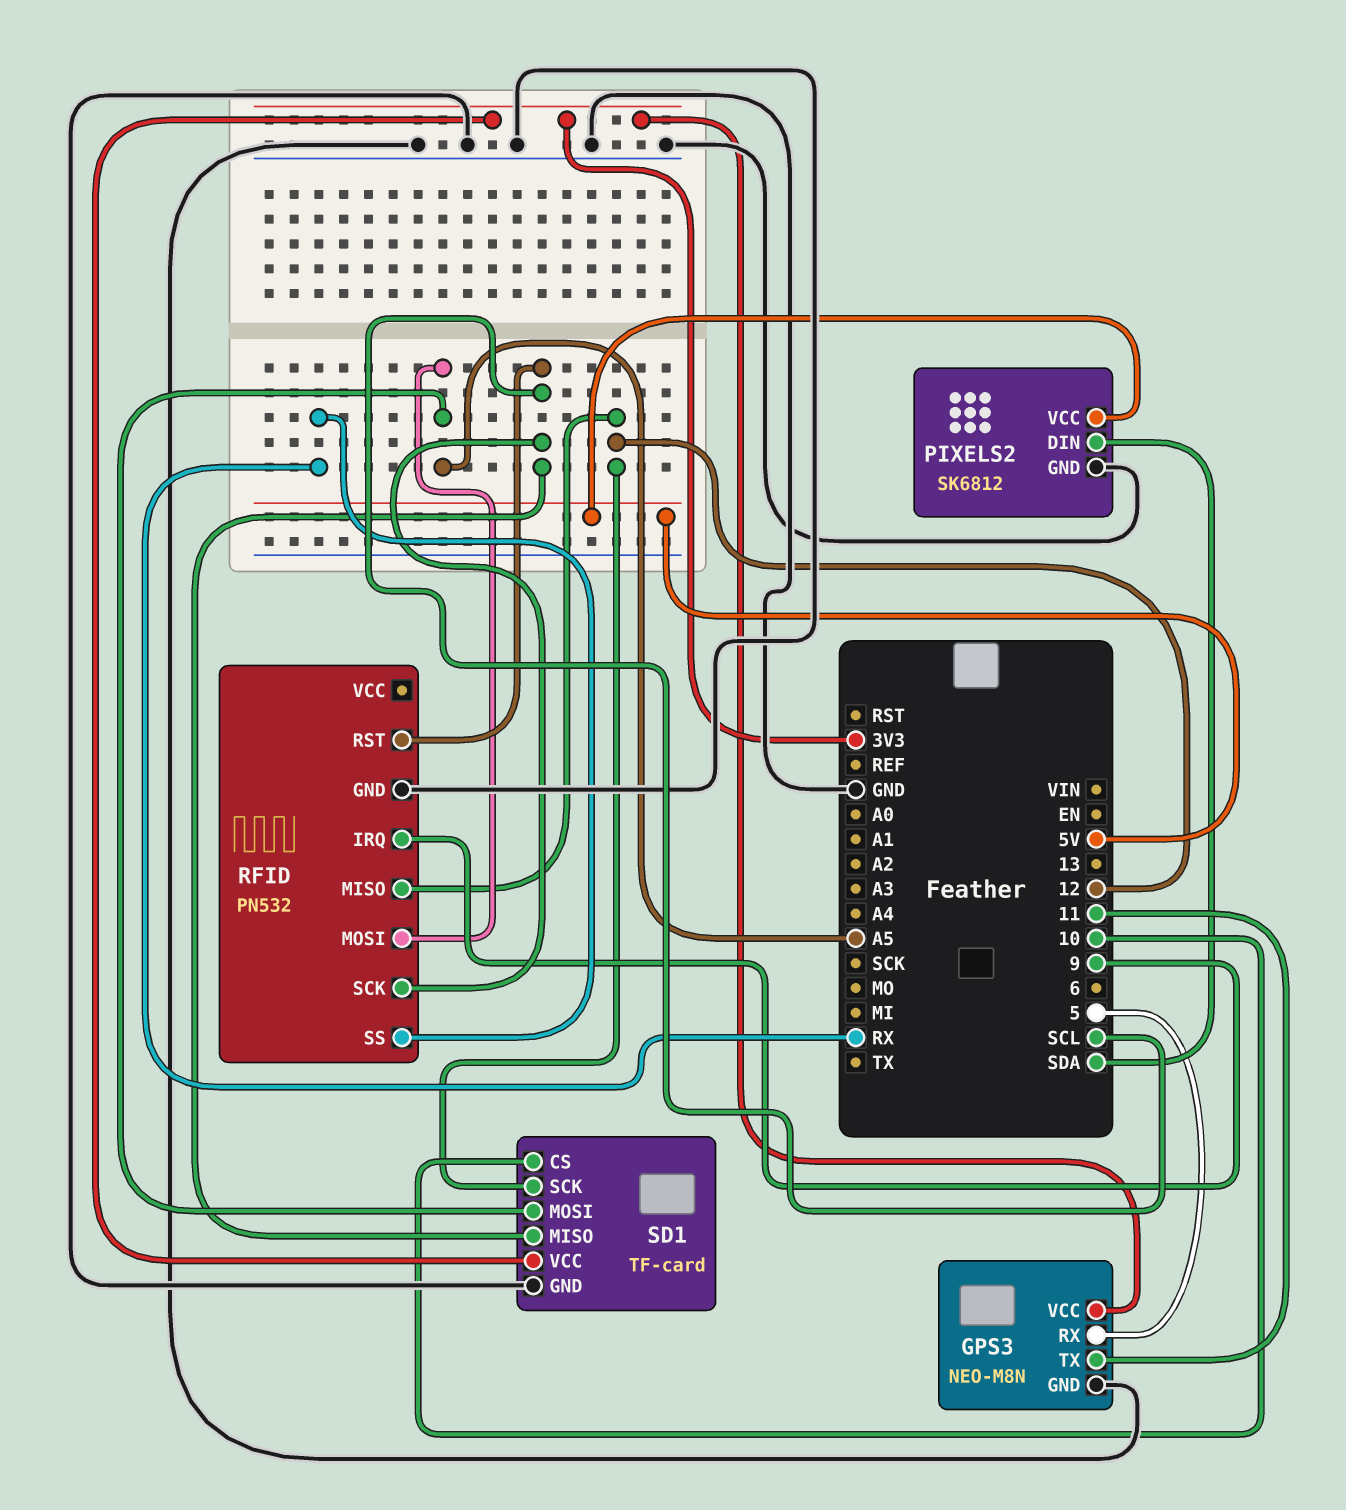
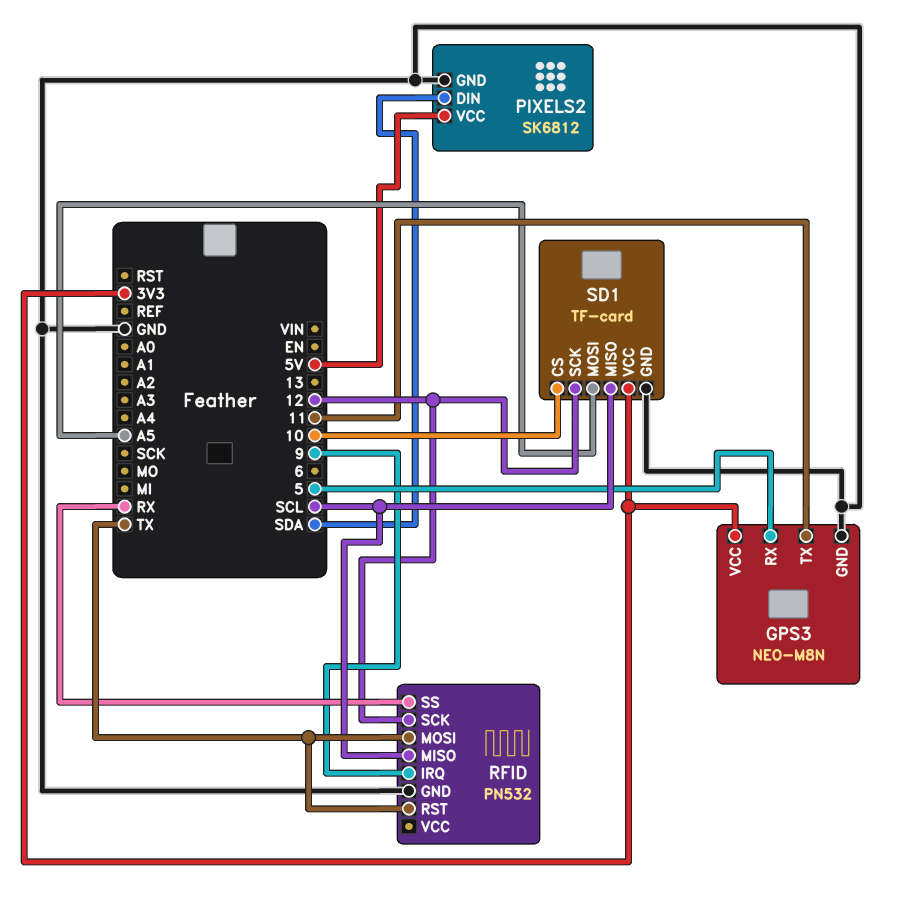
RFID pin MISO: 12 -> SCL
RFID pin MOSI: A5 -> TX
RFID pin RST: SCL -> TX
RFID pin SCK: SCL -> 12

